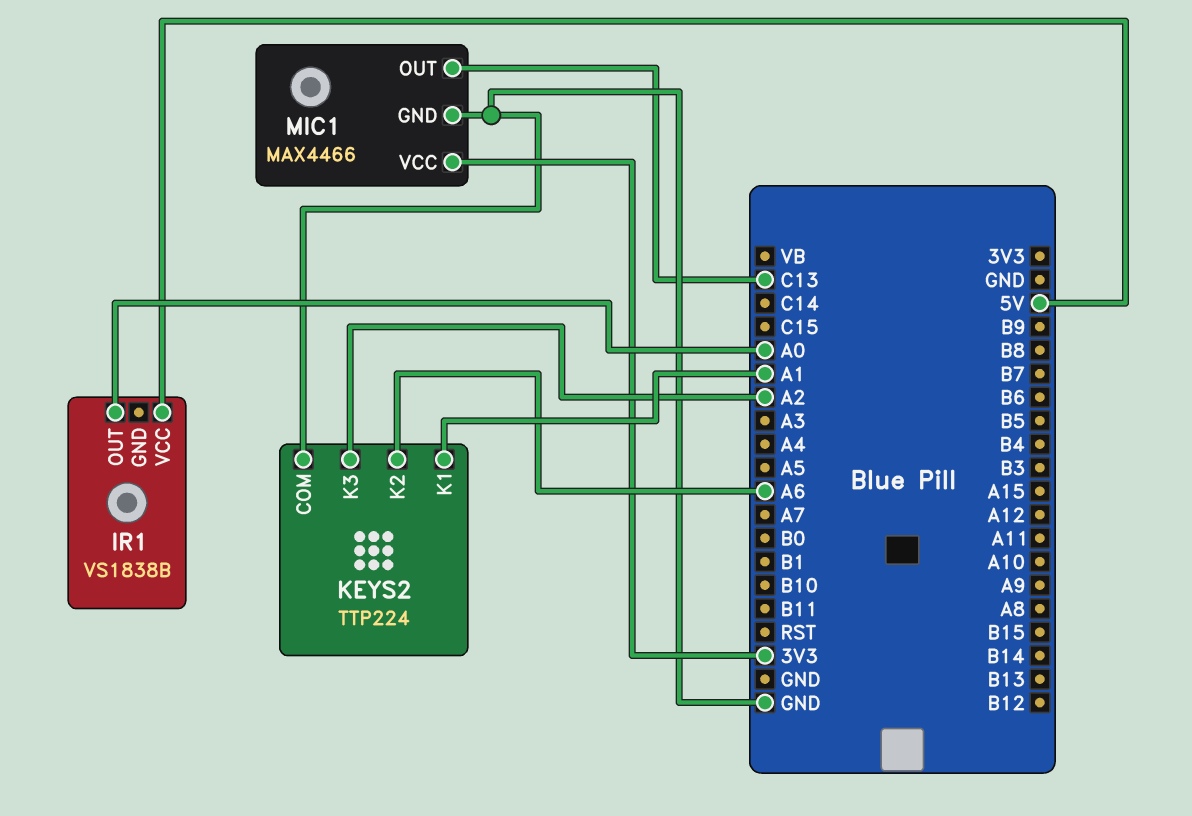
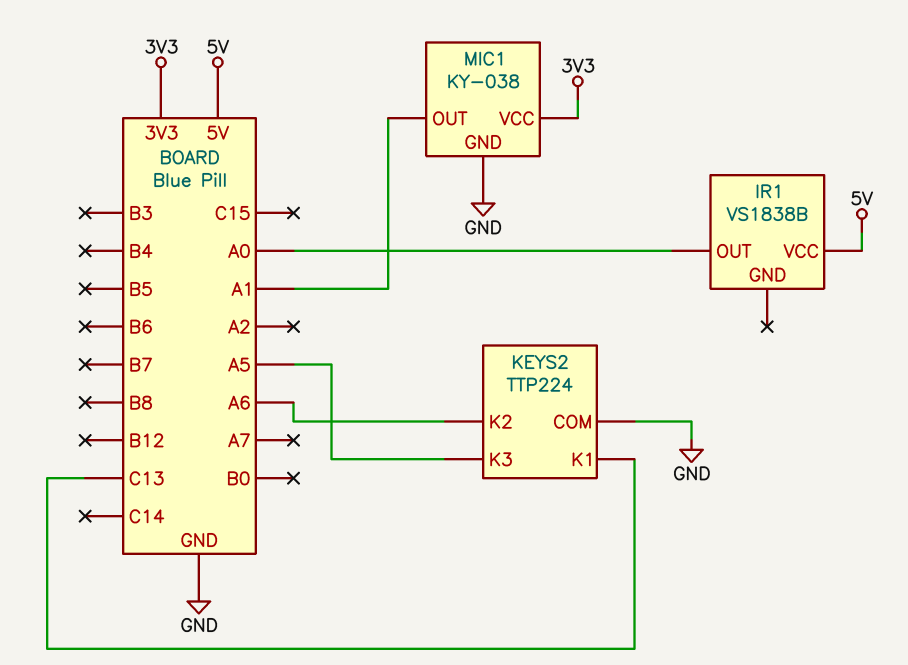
KEYS2 pin K1: A1 -> C13
KEYS2 pin K3: A2 -> A5
MIC1: MAX4466 -> KY-038
MIC1 pin OUT: C13 -> A1

